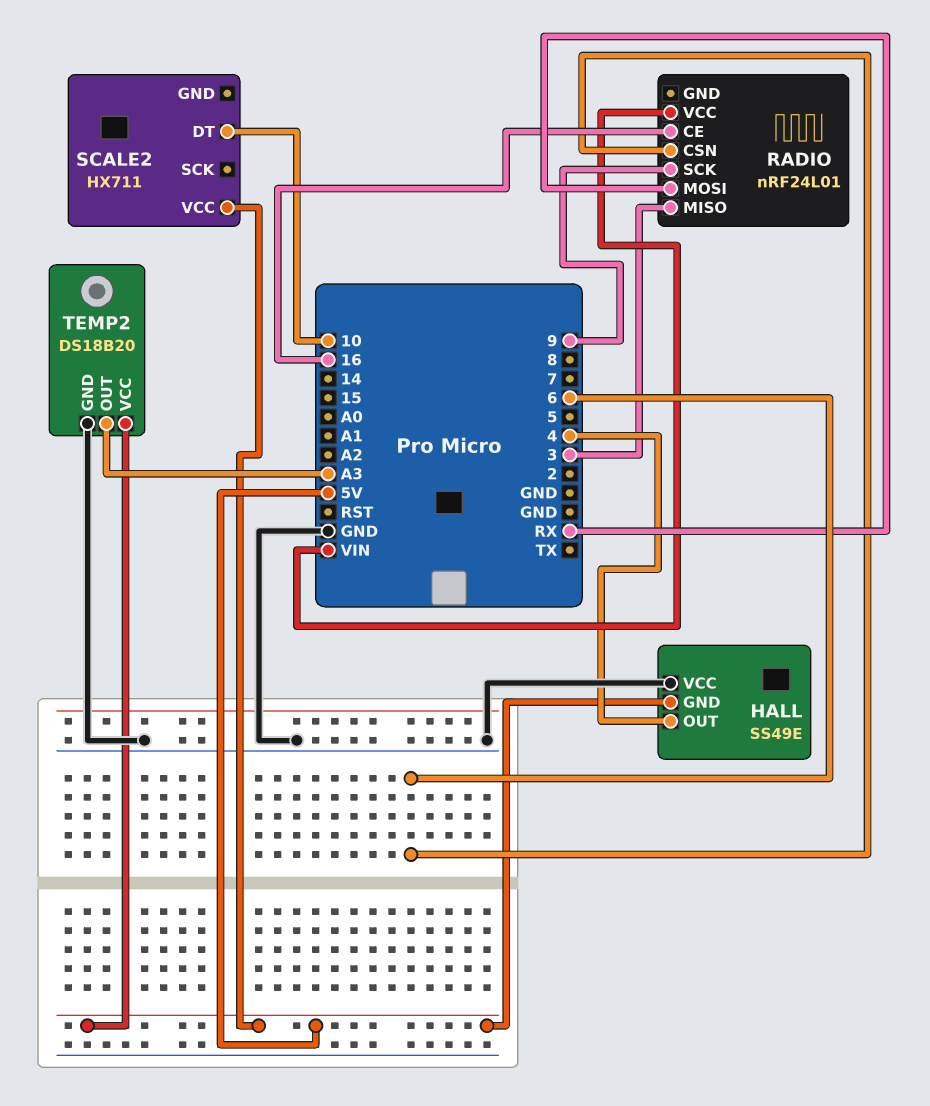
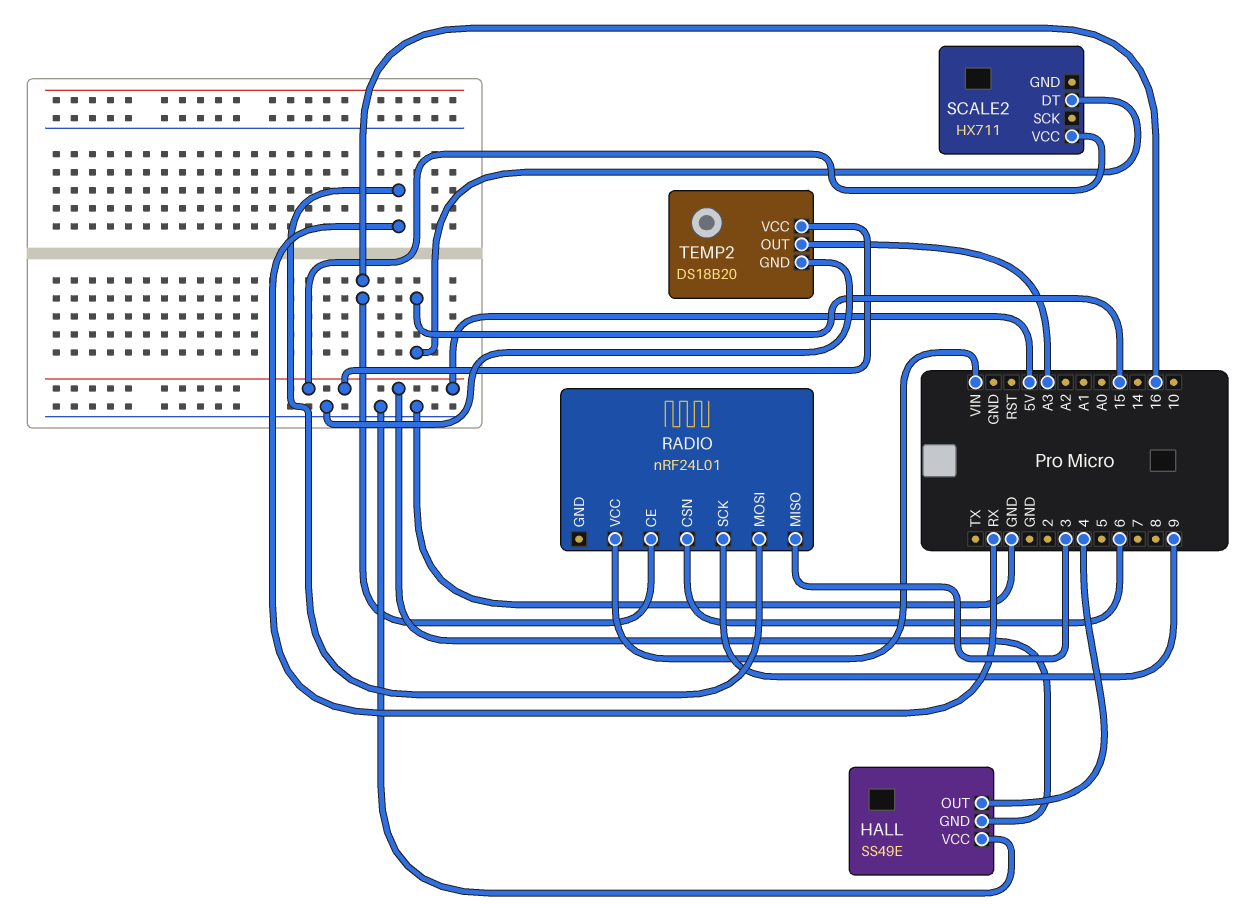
SCALE2 pin DT: 10 -> 15

